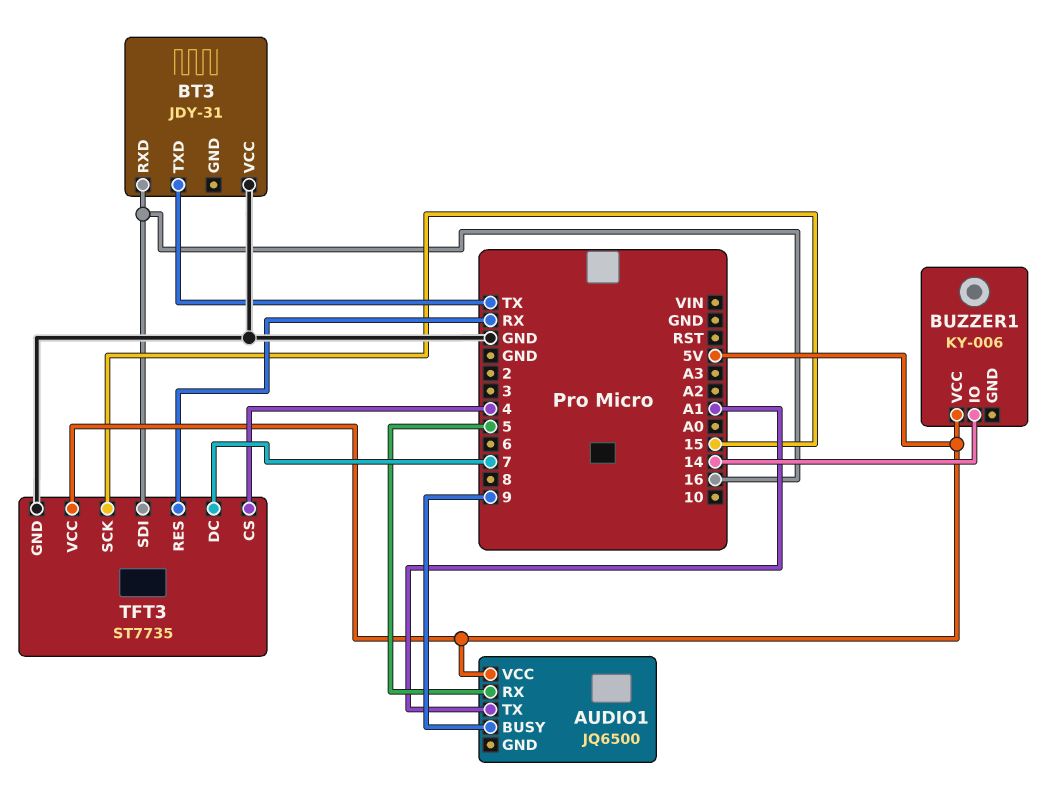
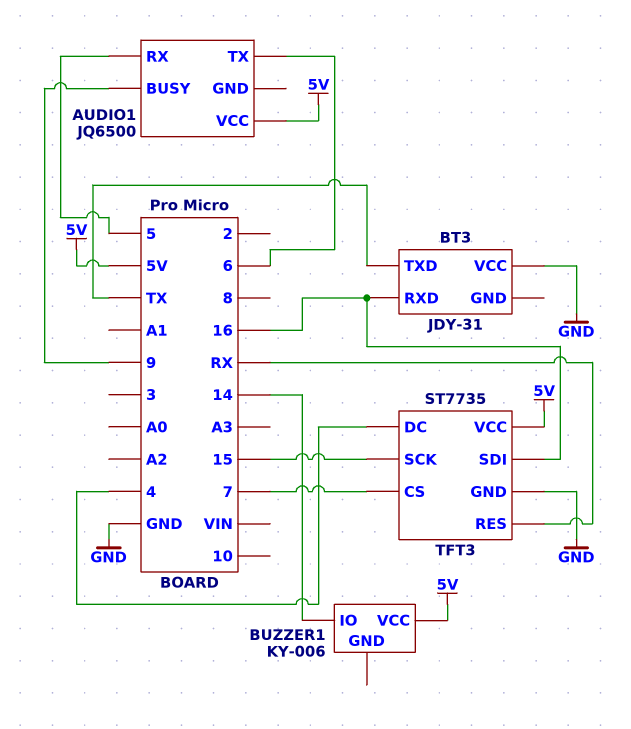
AUDIO1 pin TX: A1 -> 6
TFT3 pin CS: 4 -> 7
TFT3 pin DC: 7 -> 4

